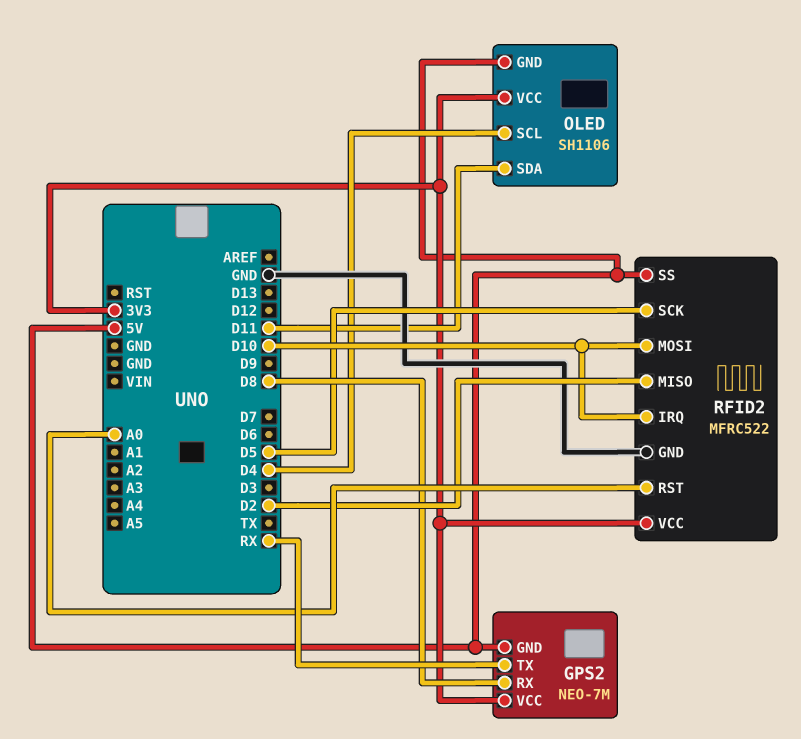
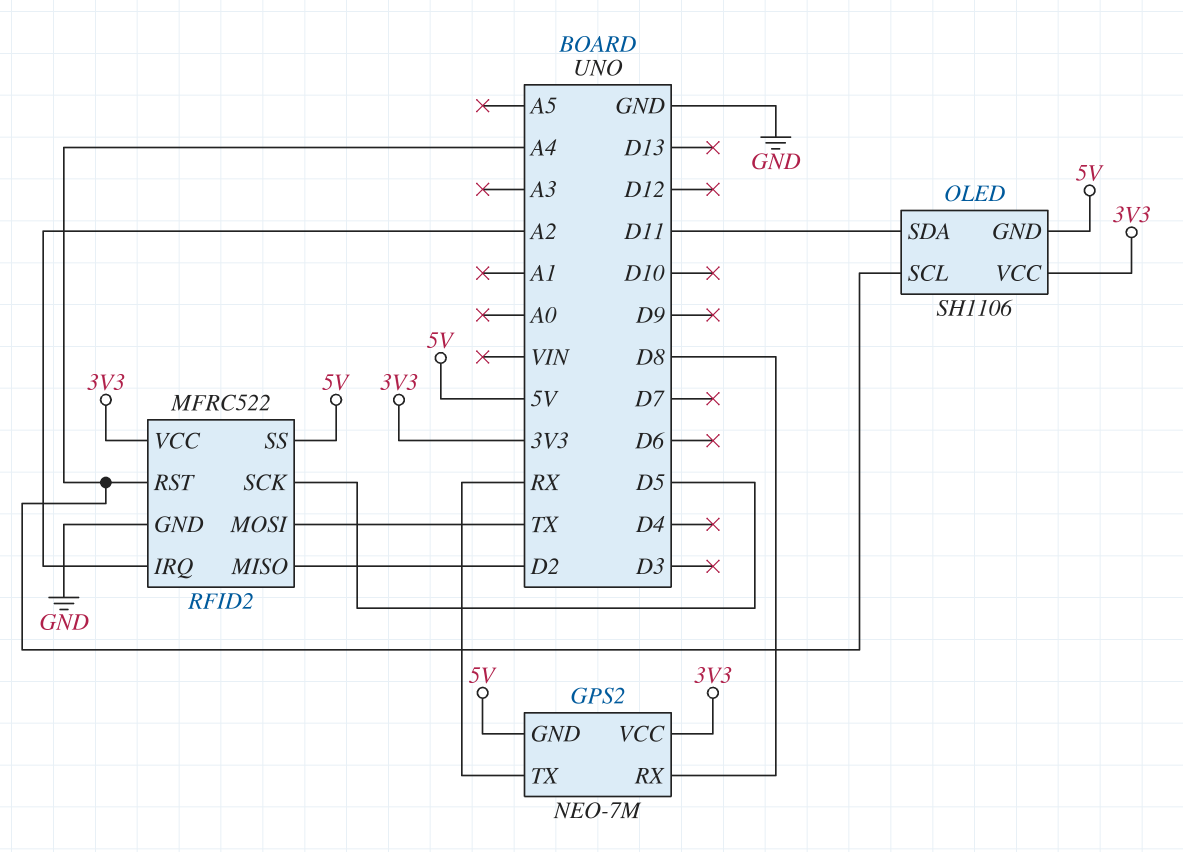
OLED pin SCL: D4 -> A4
RFID2 pin IRQ: D10 -> A2
RFID2 pin MOSI: D10 -> TX
RFID2 pin RST: A0 -> A4

